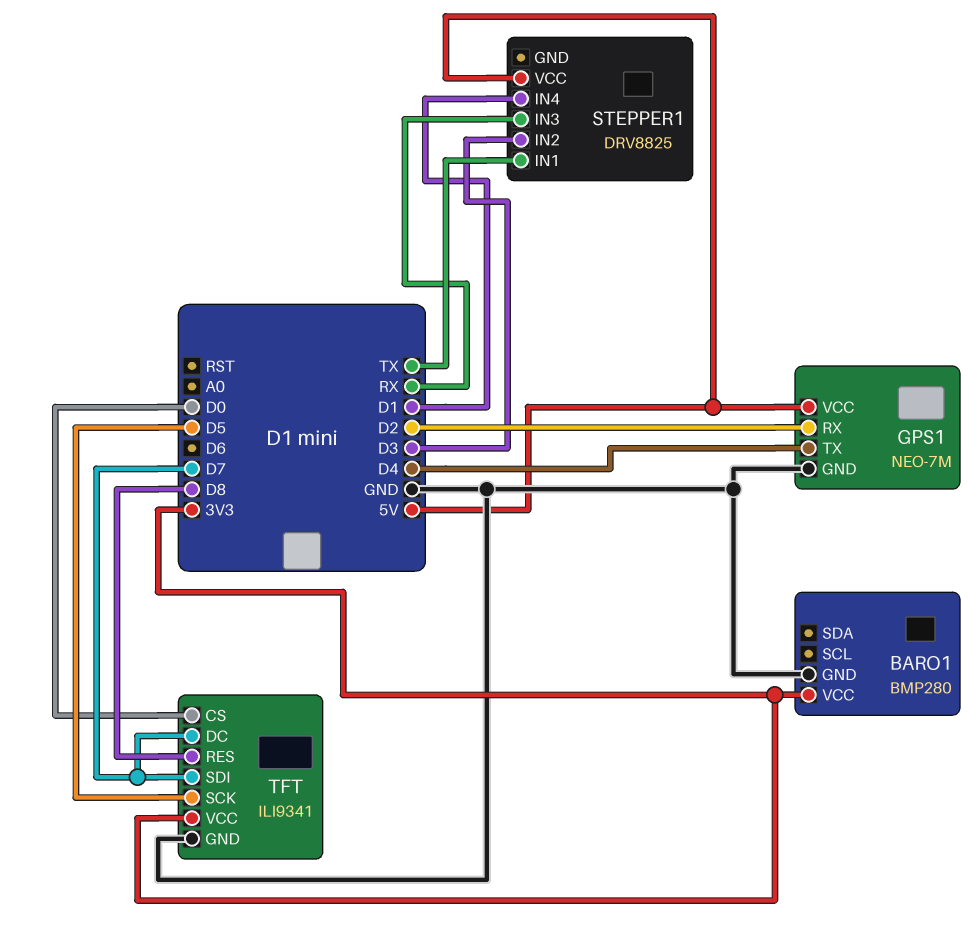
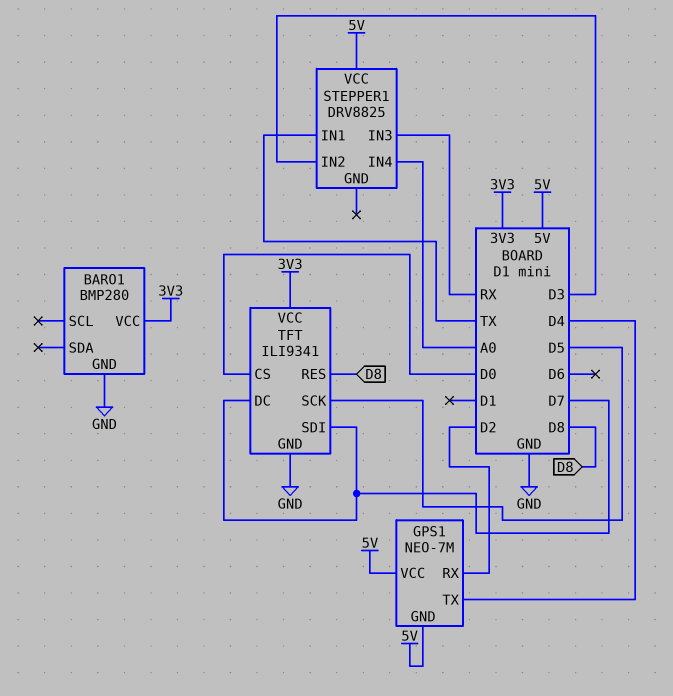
GPS1 pin GND: GND -> 5V
STEPPER1 pin IN4: D1 -> A0

